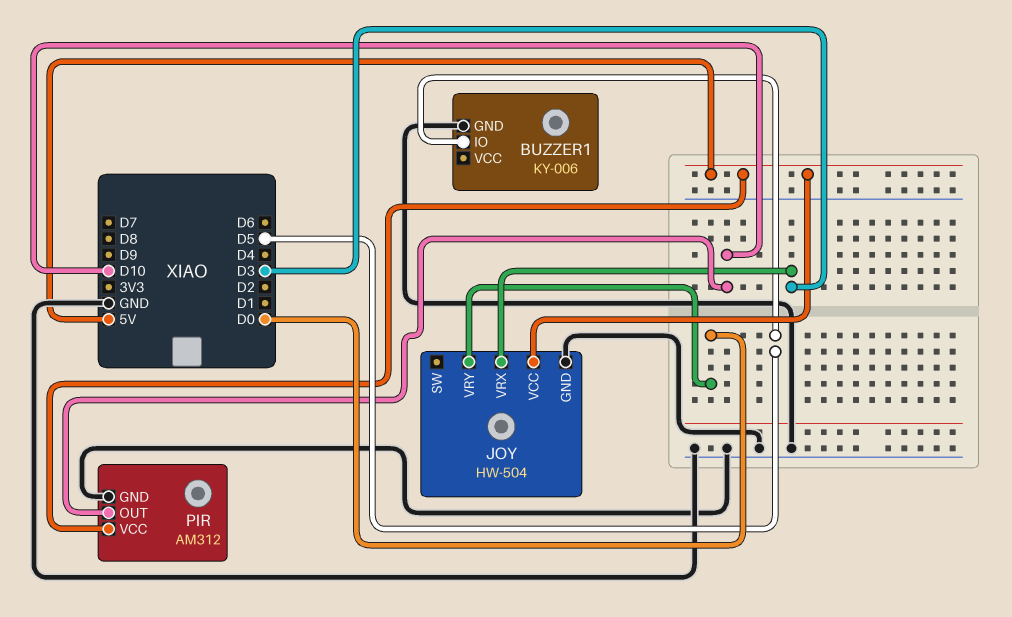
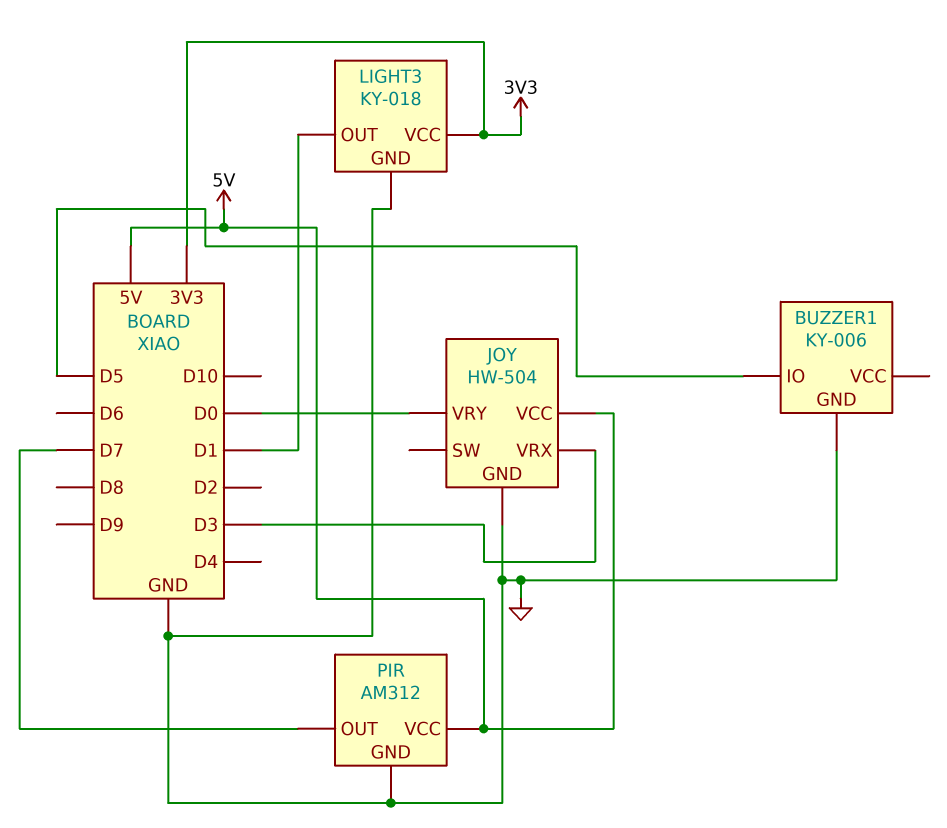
LIGHT3: none -> KY-018
LIGHT3 pin GND: none -> GND
LIGHT3 pin OUT: none -> D1
LIGHT3 pin VCC: none -> 3V3
PIR pin OUT: D10 -> D7

